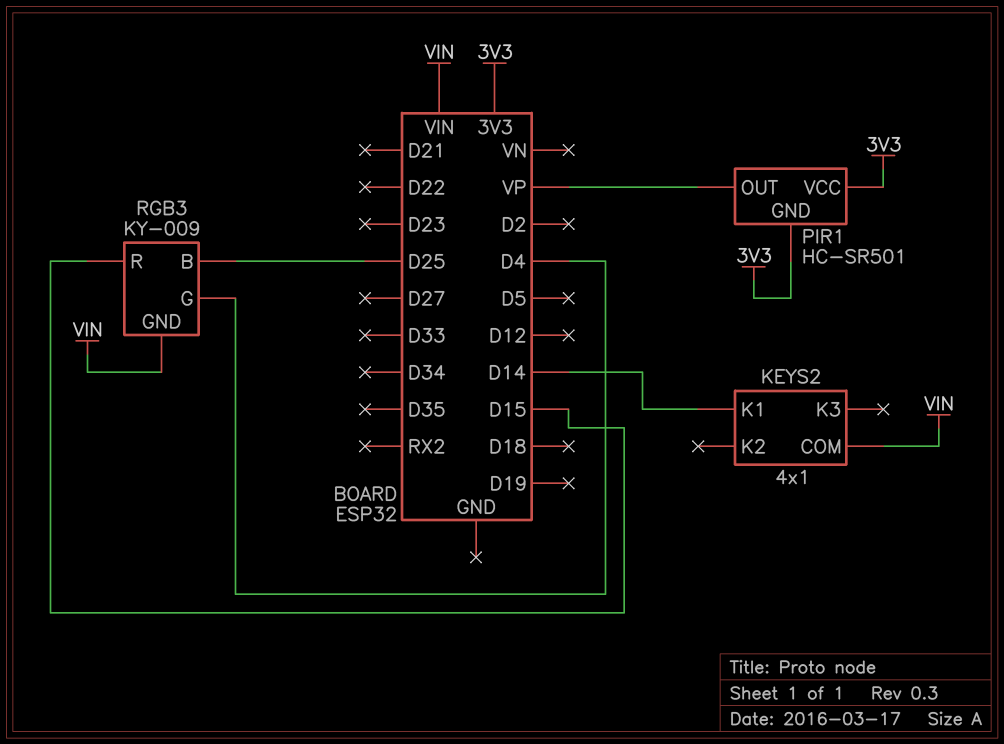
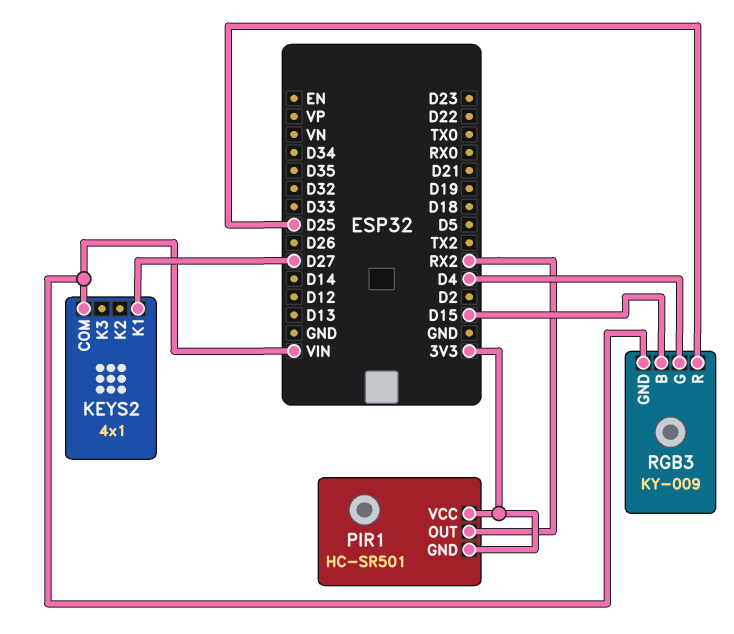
KEYS2 pin K1: D14 -> D27
PIR1 pin OUT: VP -> RX2
RGB3 pin B: D25 -> D15
RGB3 pin R: D15 -> D25

